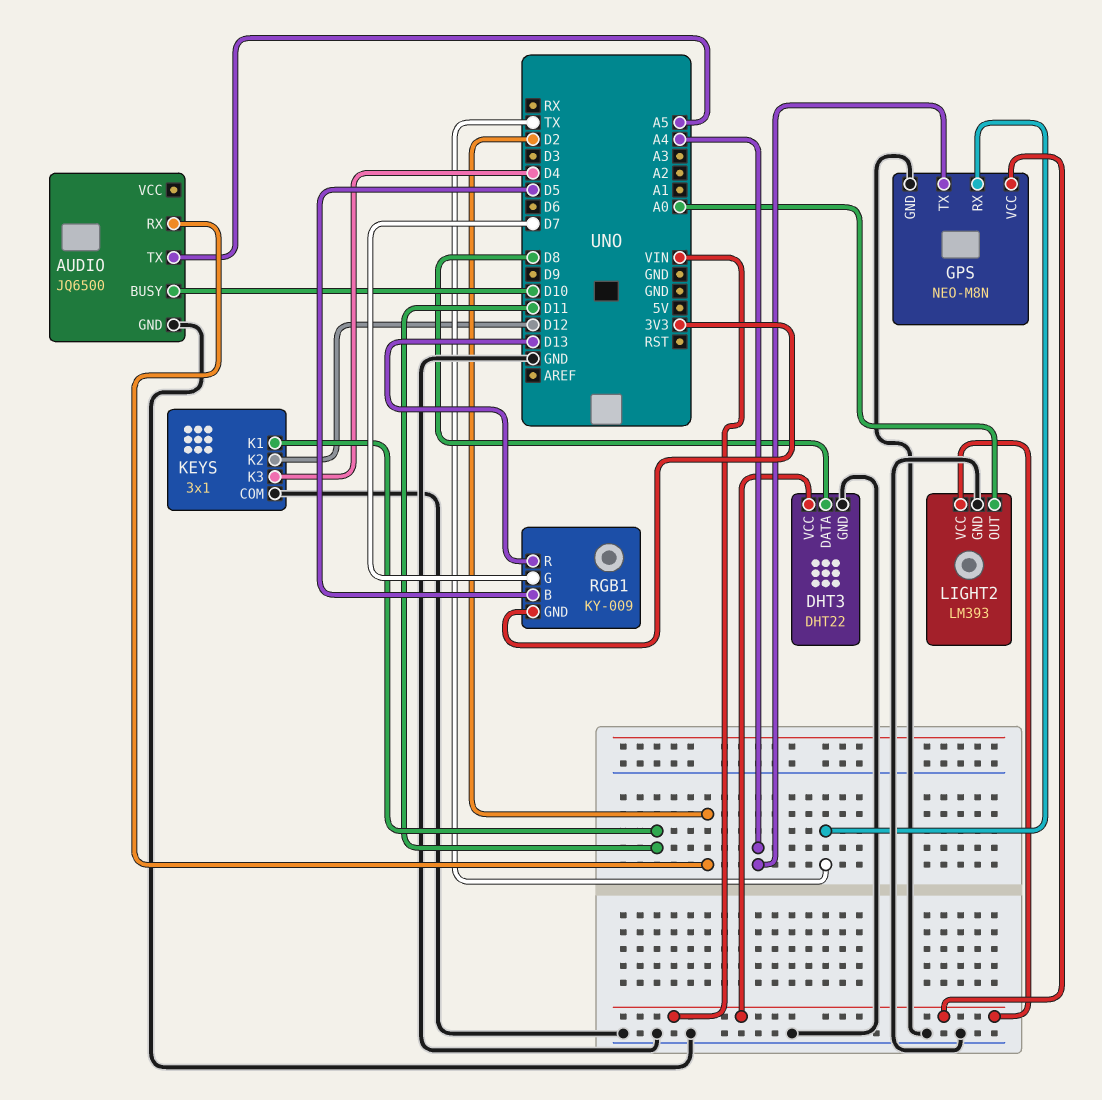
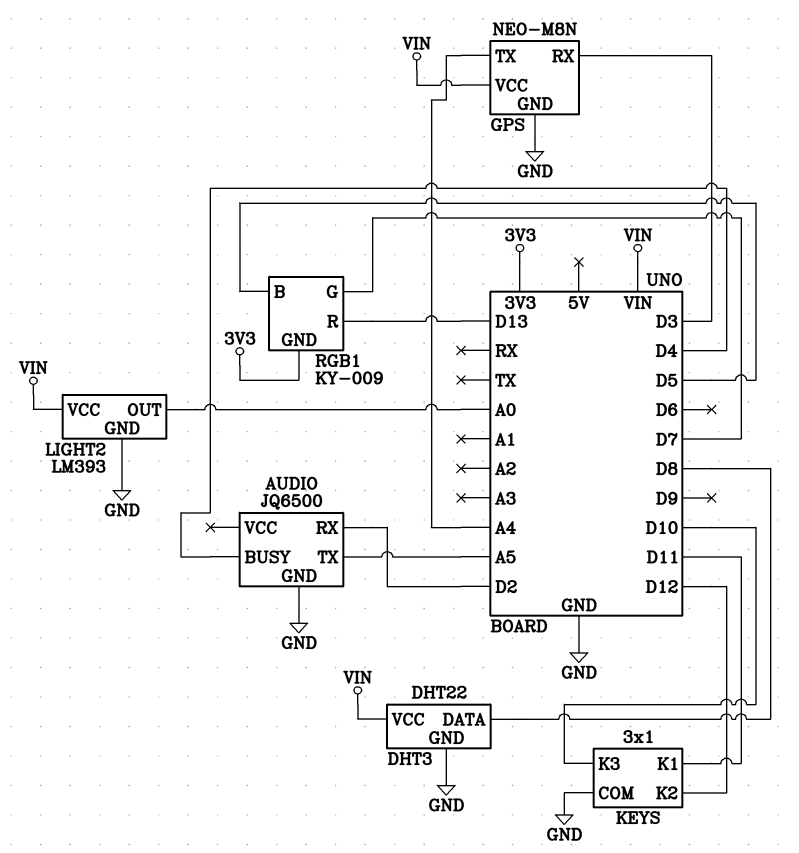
AUDIO pin BUSY: D10 -> D4
GPS pin RX: TX -> D3
KEYS pin K3: D4 -> D10

